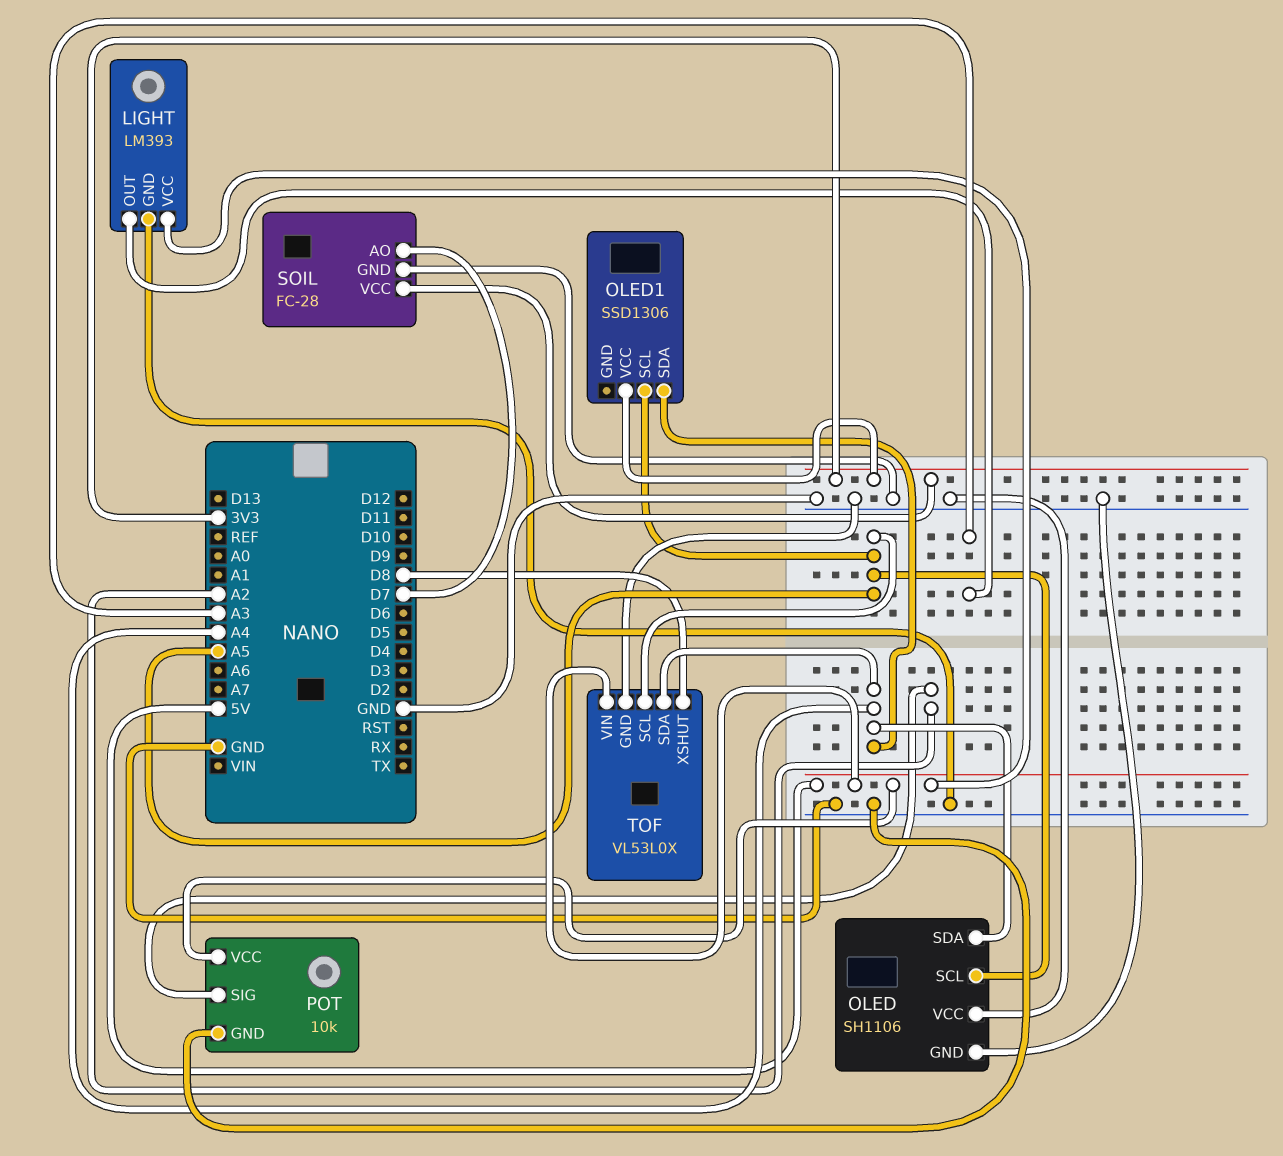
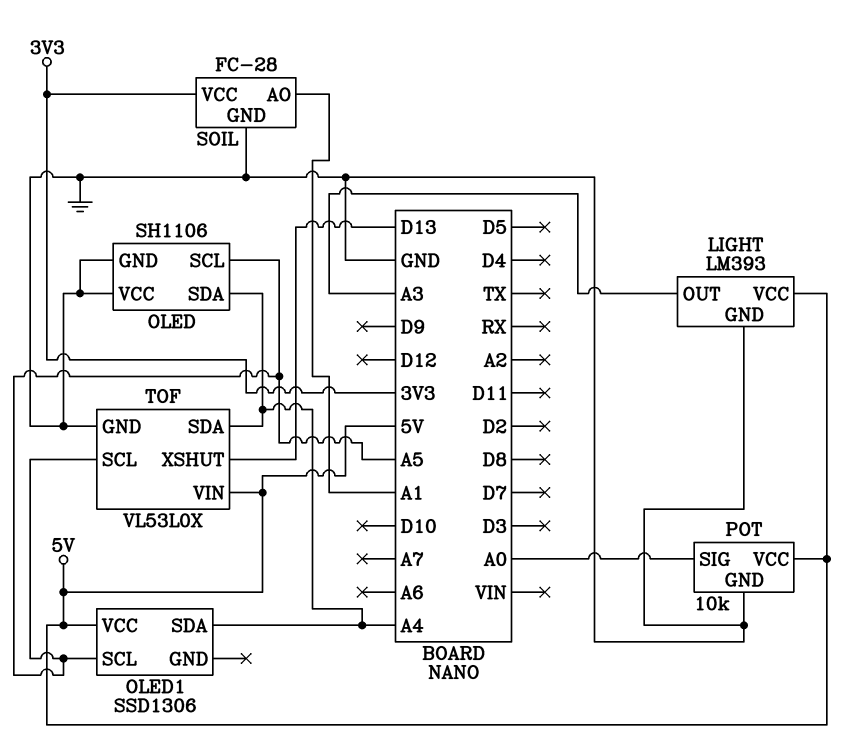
OLED1 pin VCC: 3V3 -> 5V
POT pin SIG: A2 -> A0
SOIL pin AO: D7 -> A1
TOF pin XSHUT: D8 -> D13

